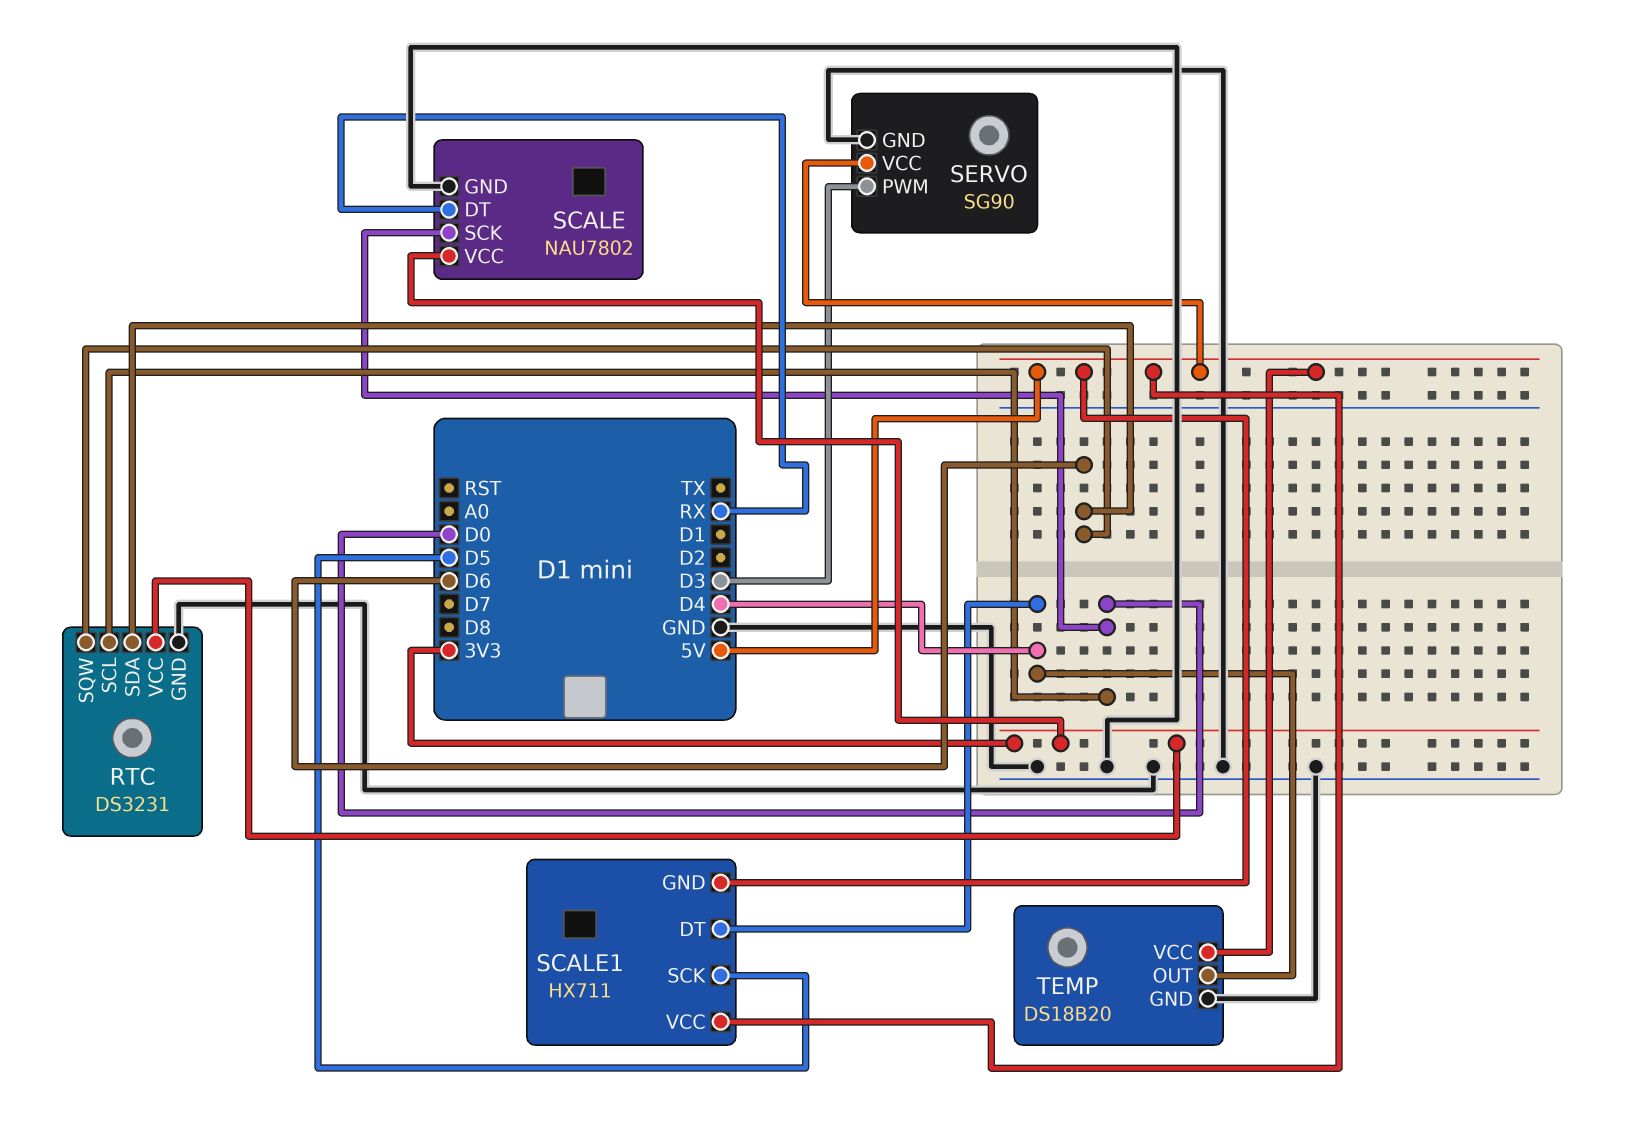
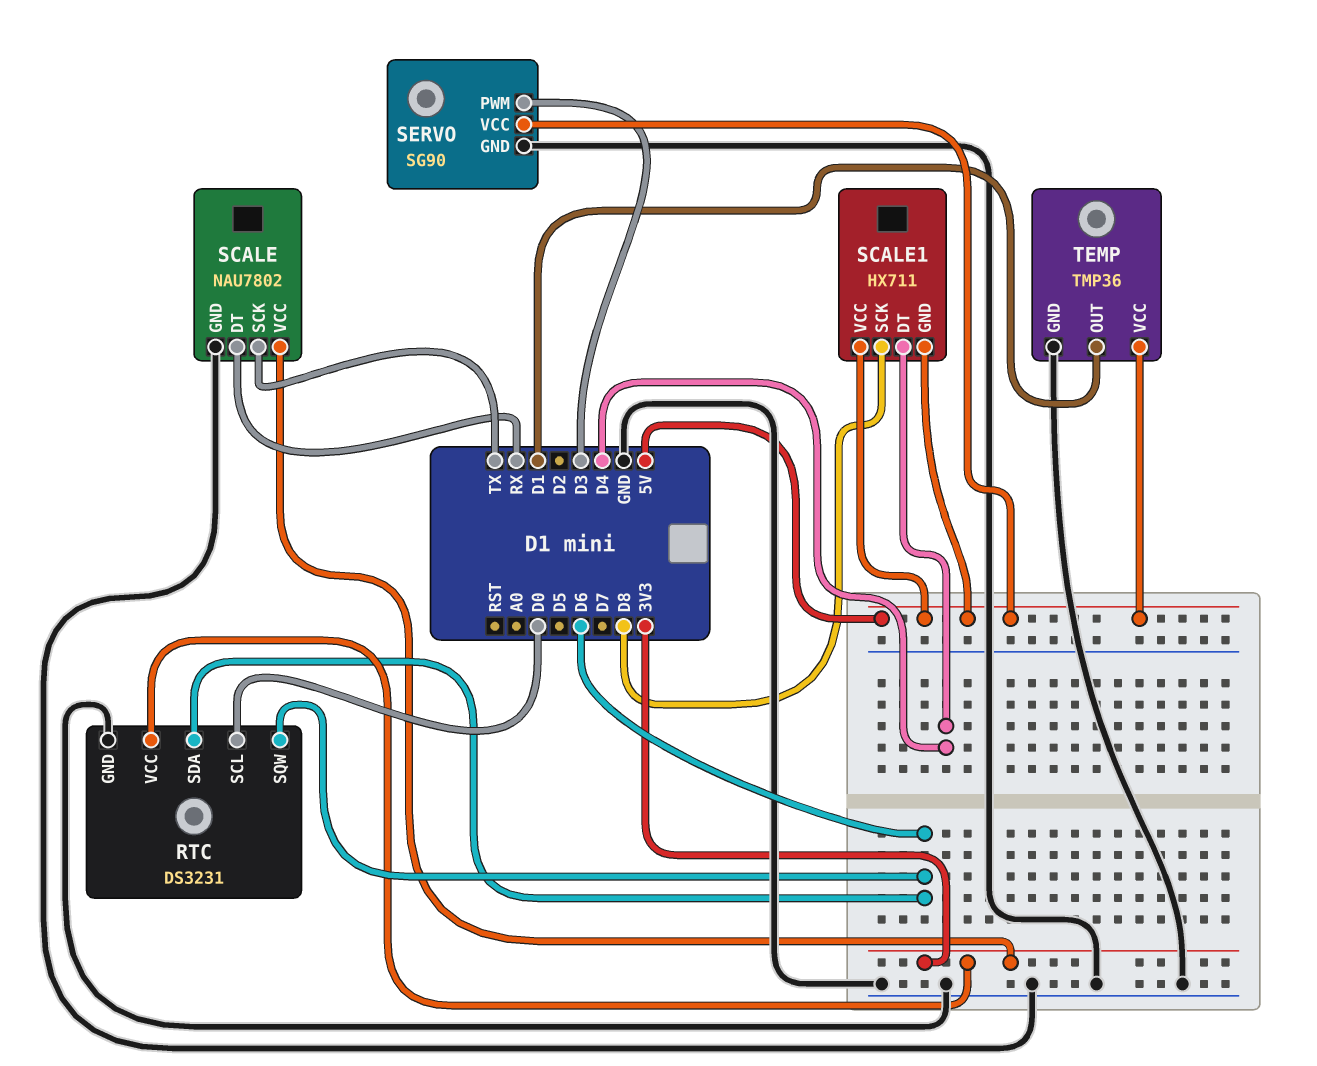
SCALE pin SCK: D0 -> TX
SCALE1 pin SCK: D5 -> D8
TEMP: DS18B20 -> TMP36
TEMP pin OUT: D4 -> D1

